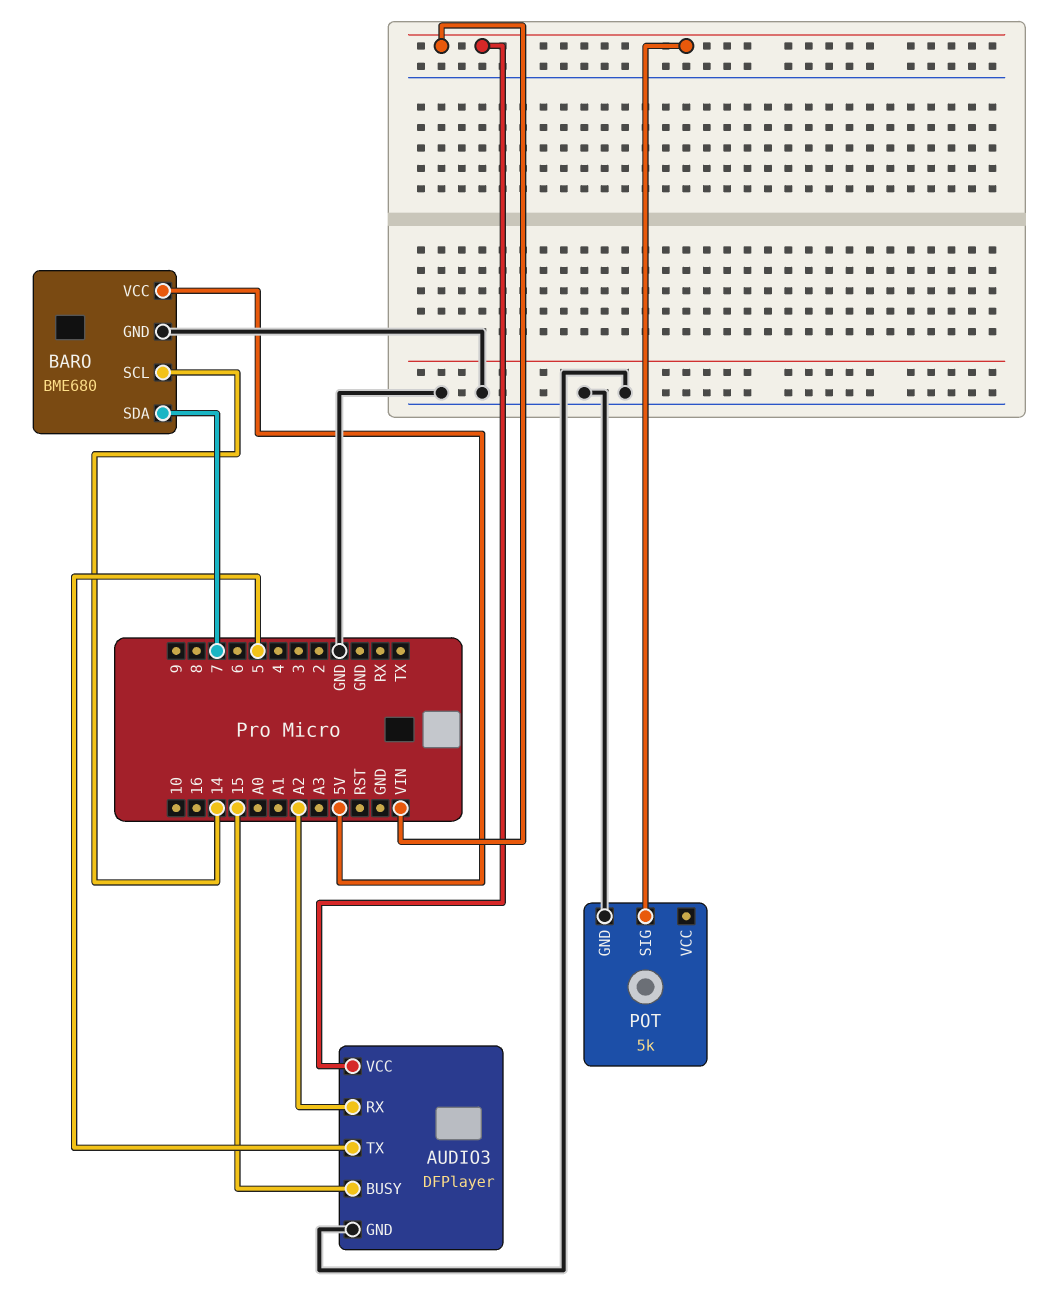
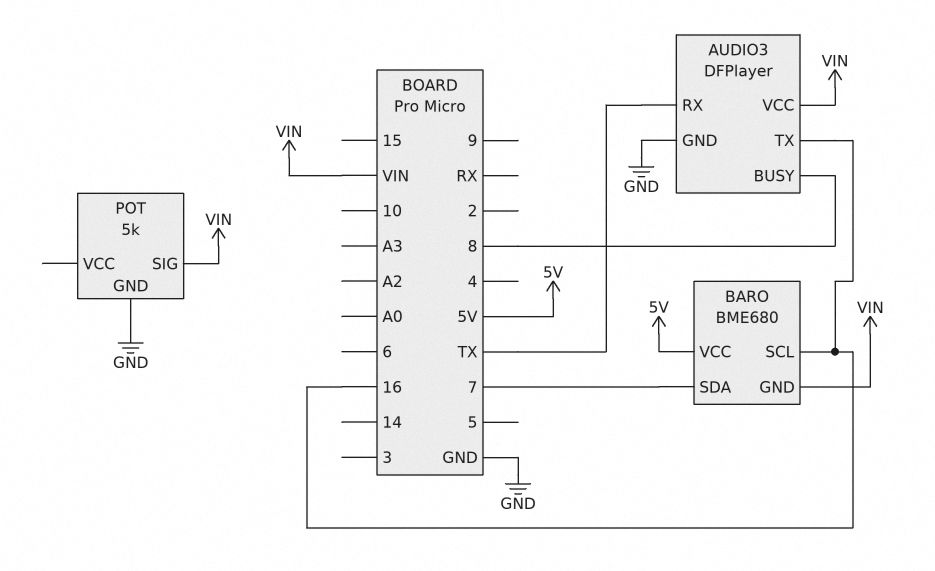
AUDIO3 pin BUSY: 15 -> 8
AUDIO3 pin RX: A2 -> TX
AUDIO3 pin TX: 5 -> 16
BARO pin GND: GND -> VIN
BARO pin SCL: 14 -> 16

